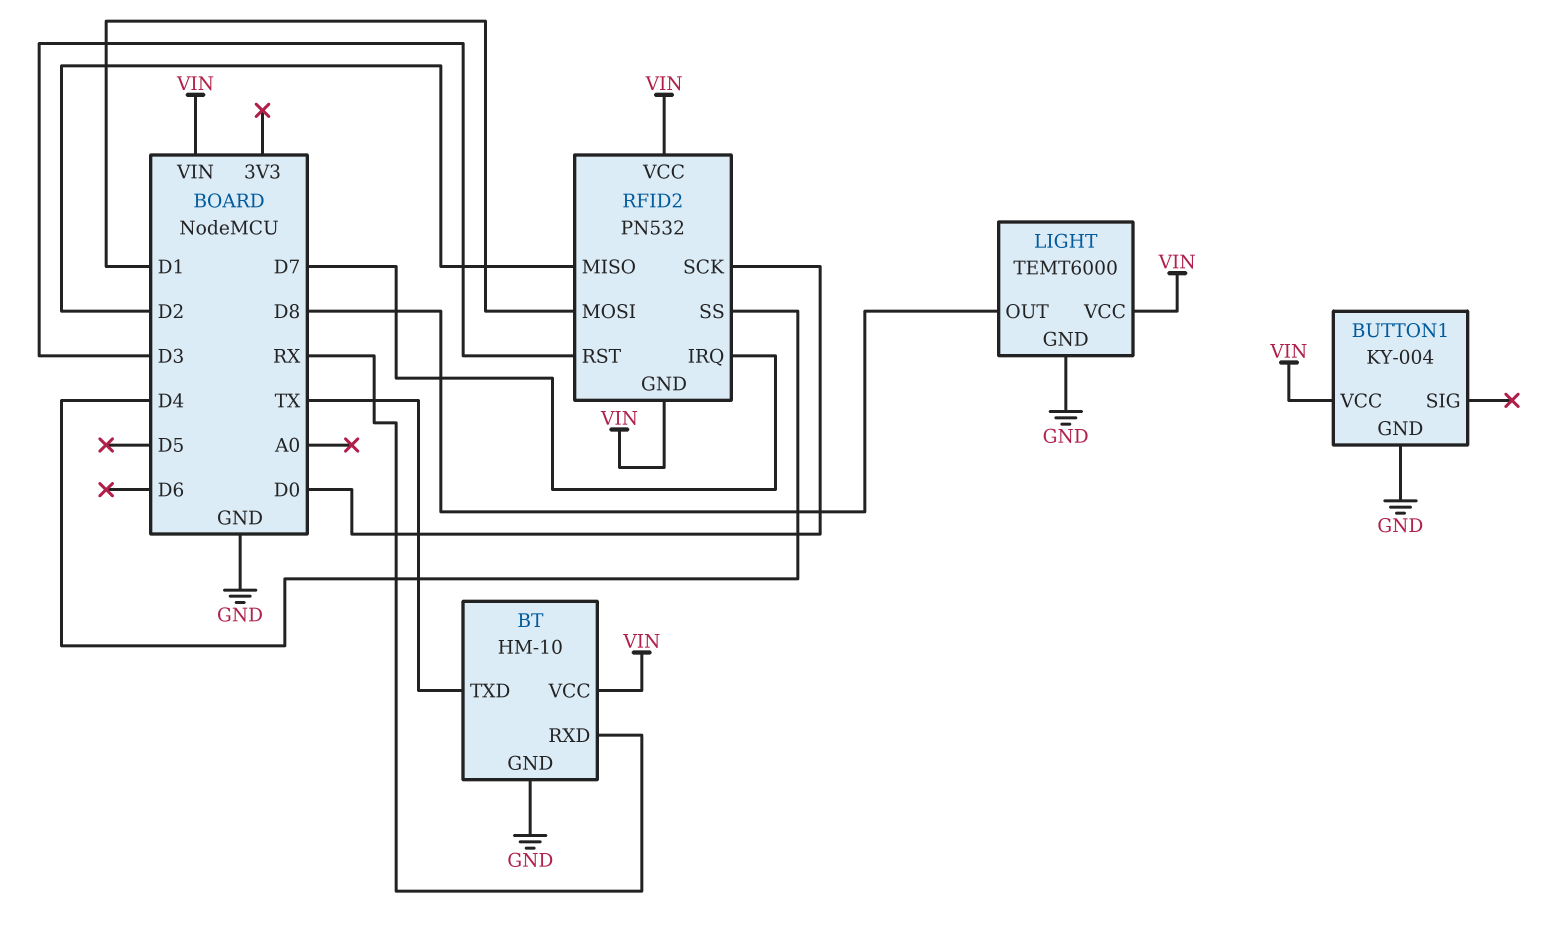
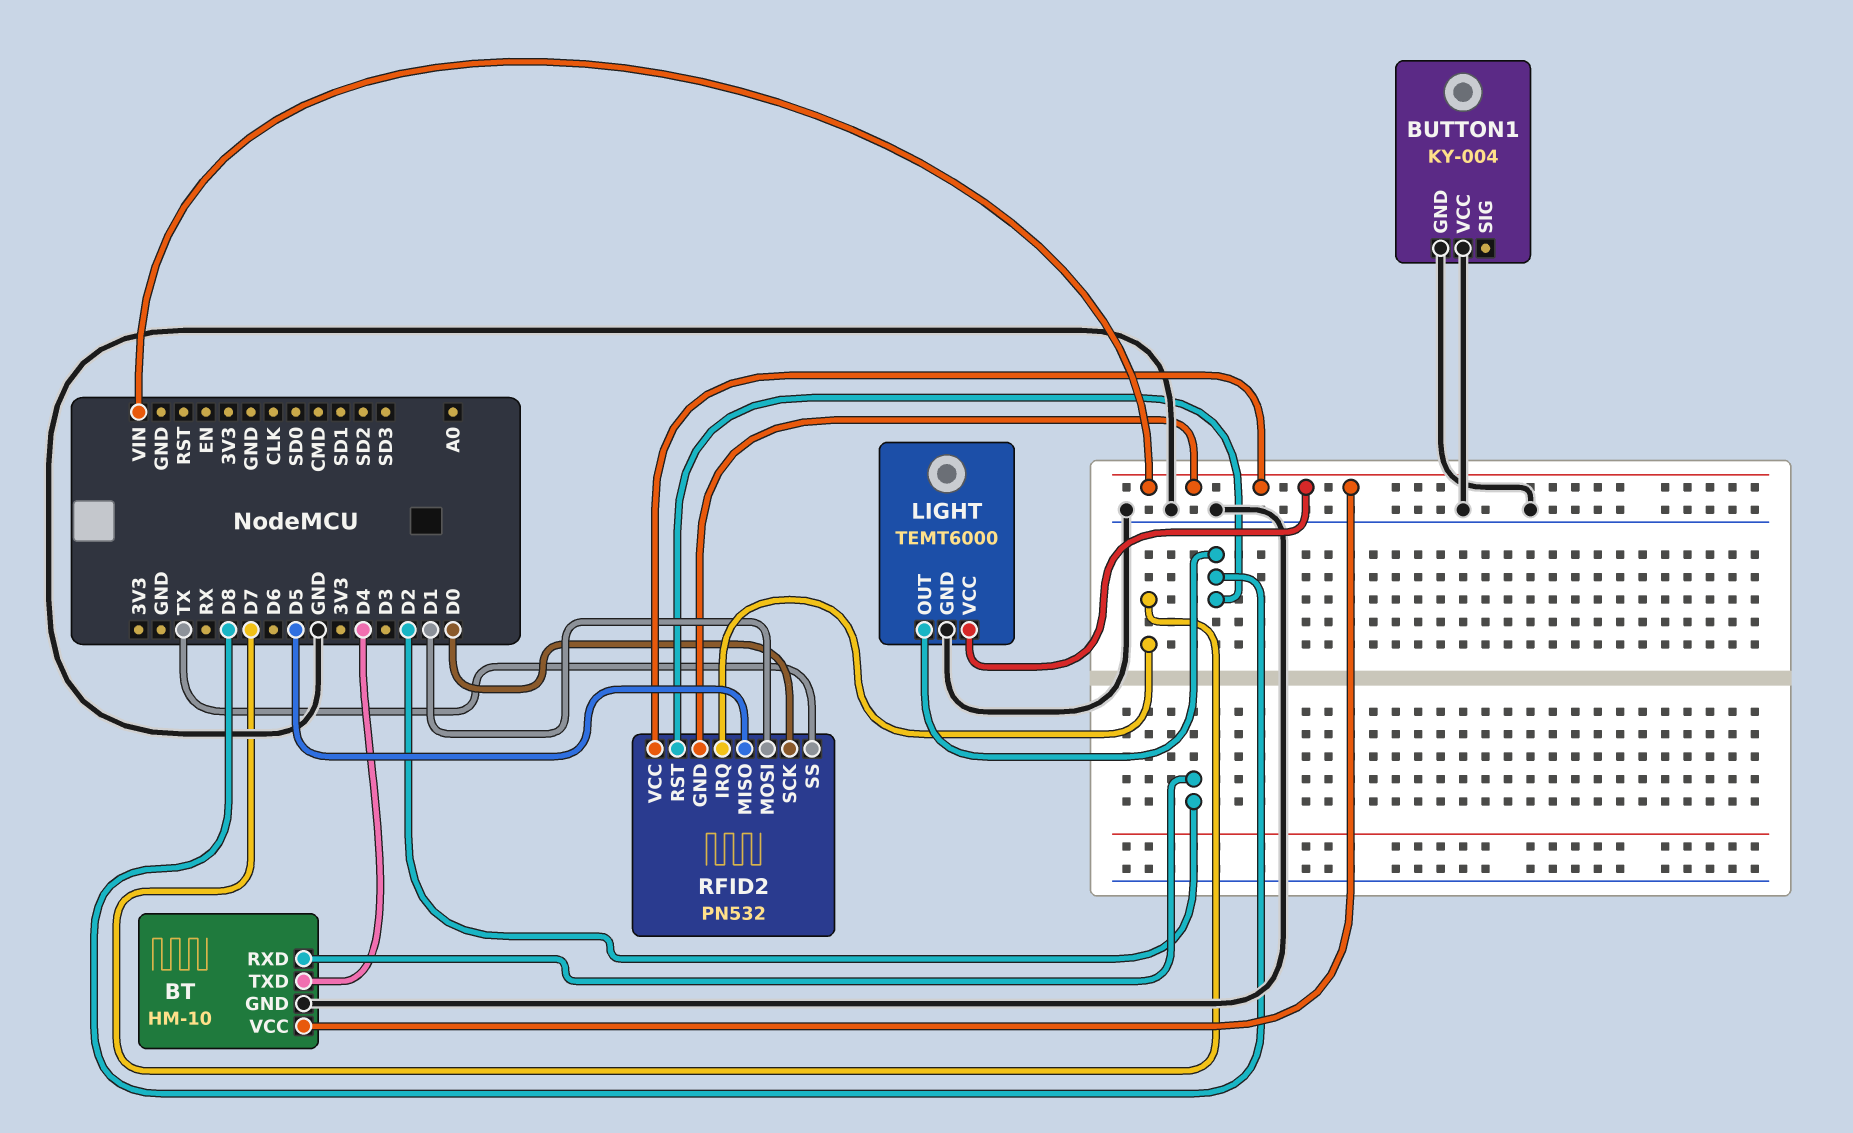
BT pin RXD: RX -> D2
BT pin TXD: TX -> D4
BUTTON1 pin VCC: VIN -> GND
RFID2 pin MISO: D2 -> D5
RFID2 pin RST: D3 -> D8
RFID2 pin SS: D4 -> TX

